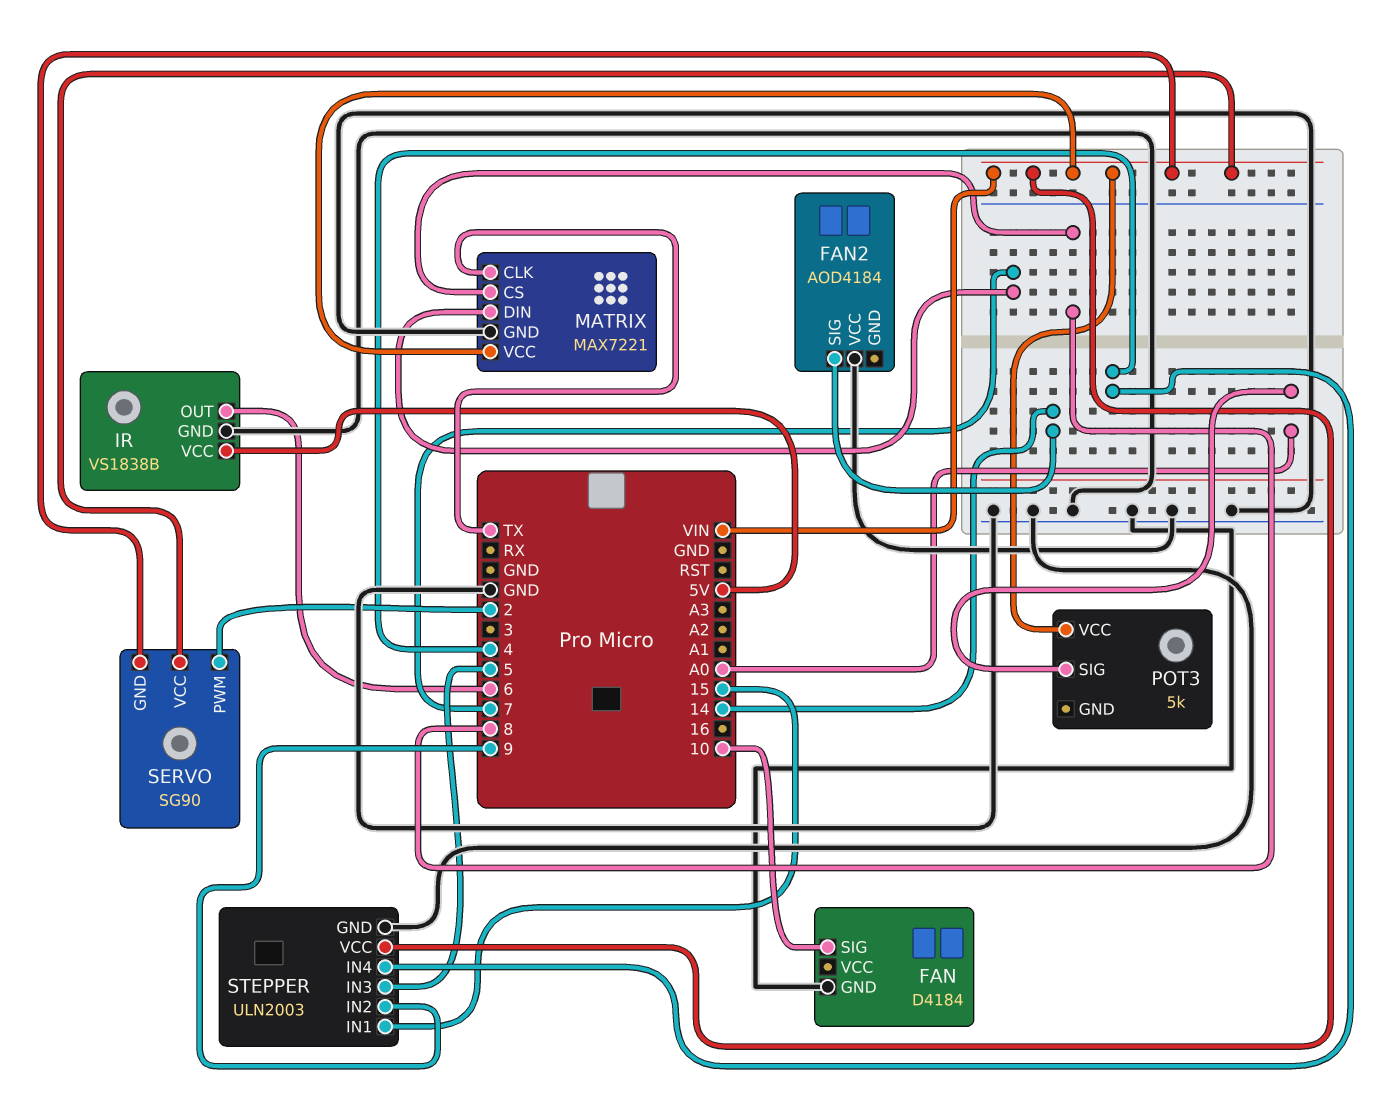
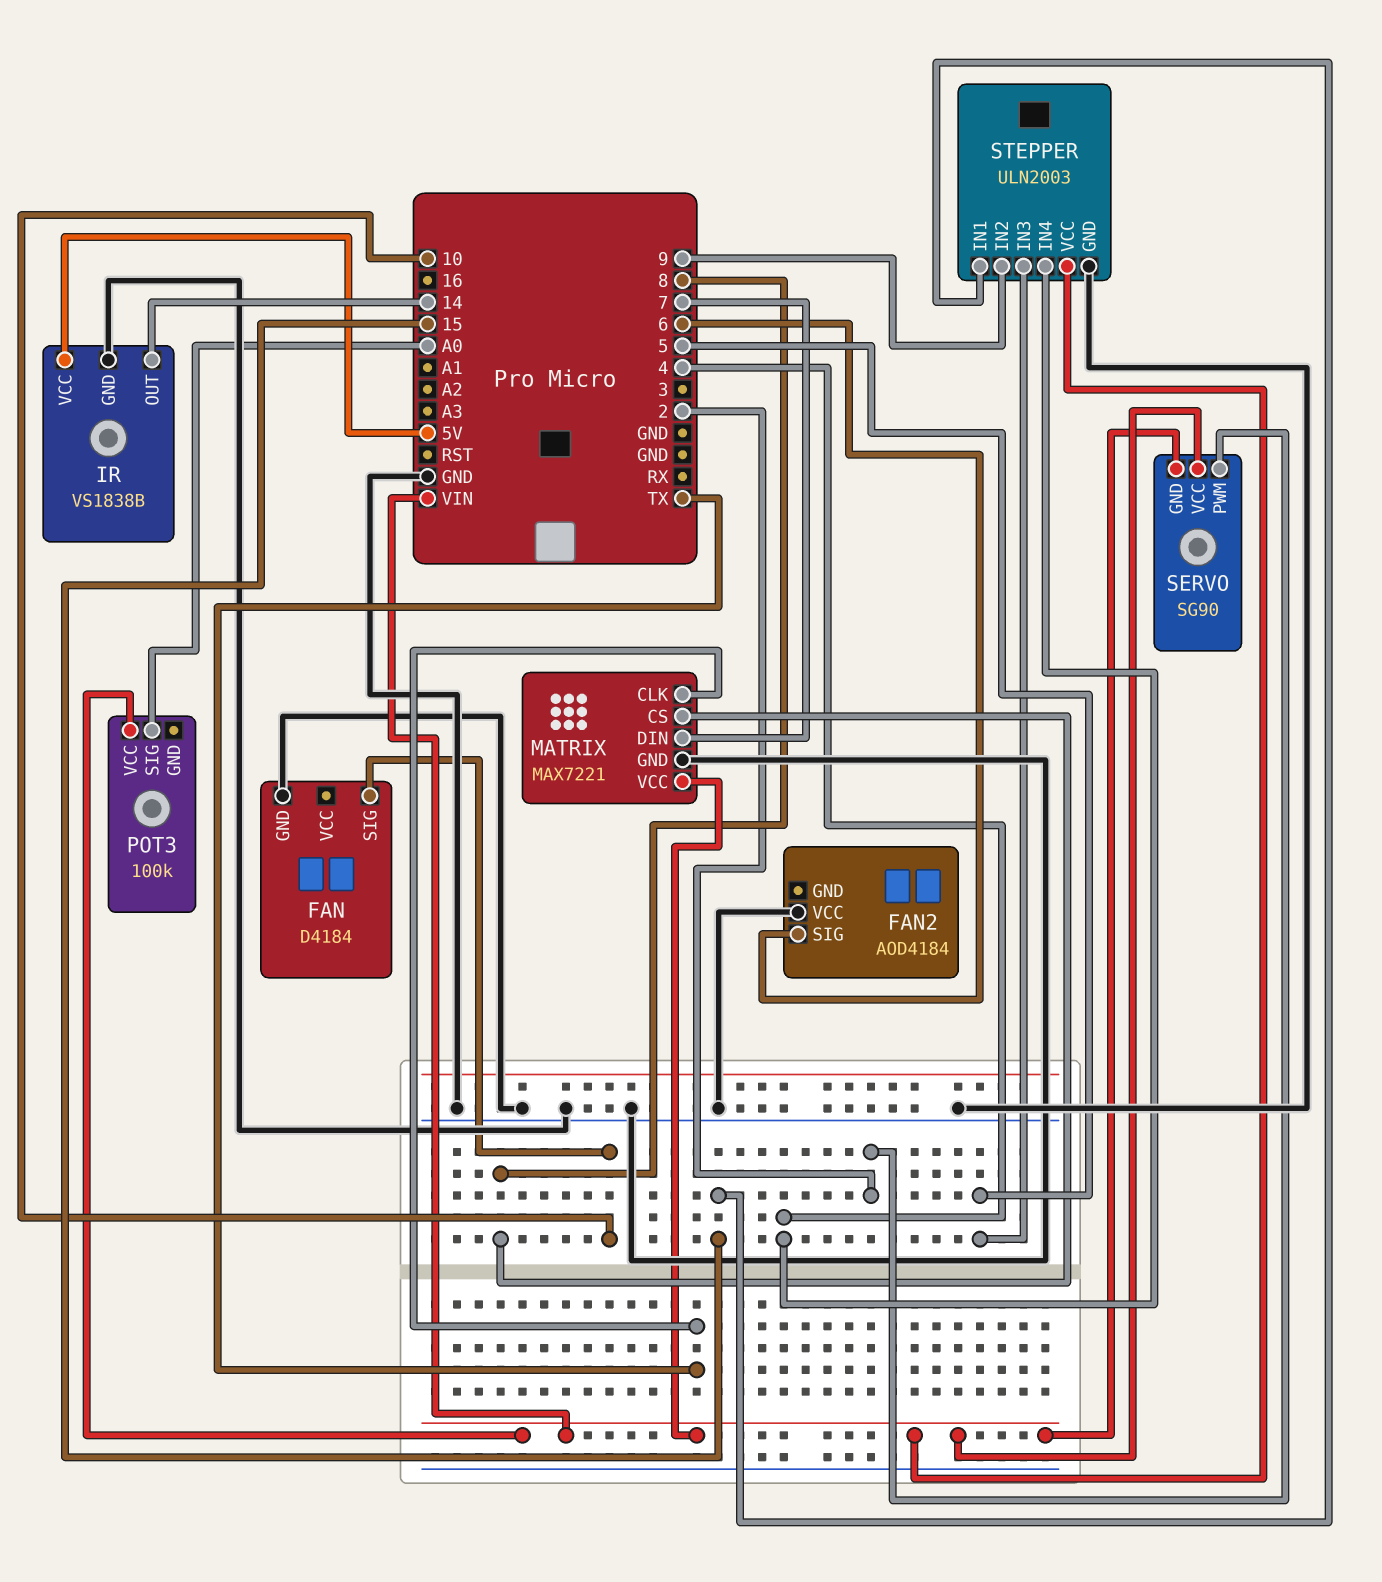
FAN2 pin SIG: 14 -> 6
IR pin OUT: 6 -> 14
POT3: 5k -> 100k

